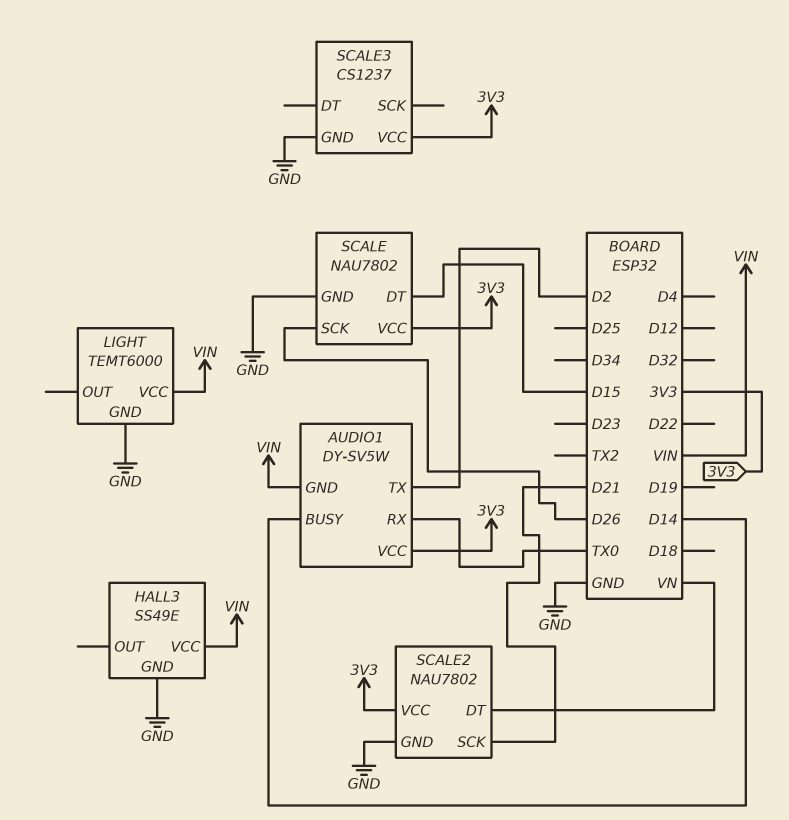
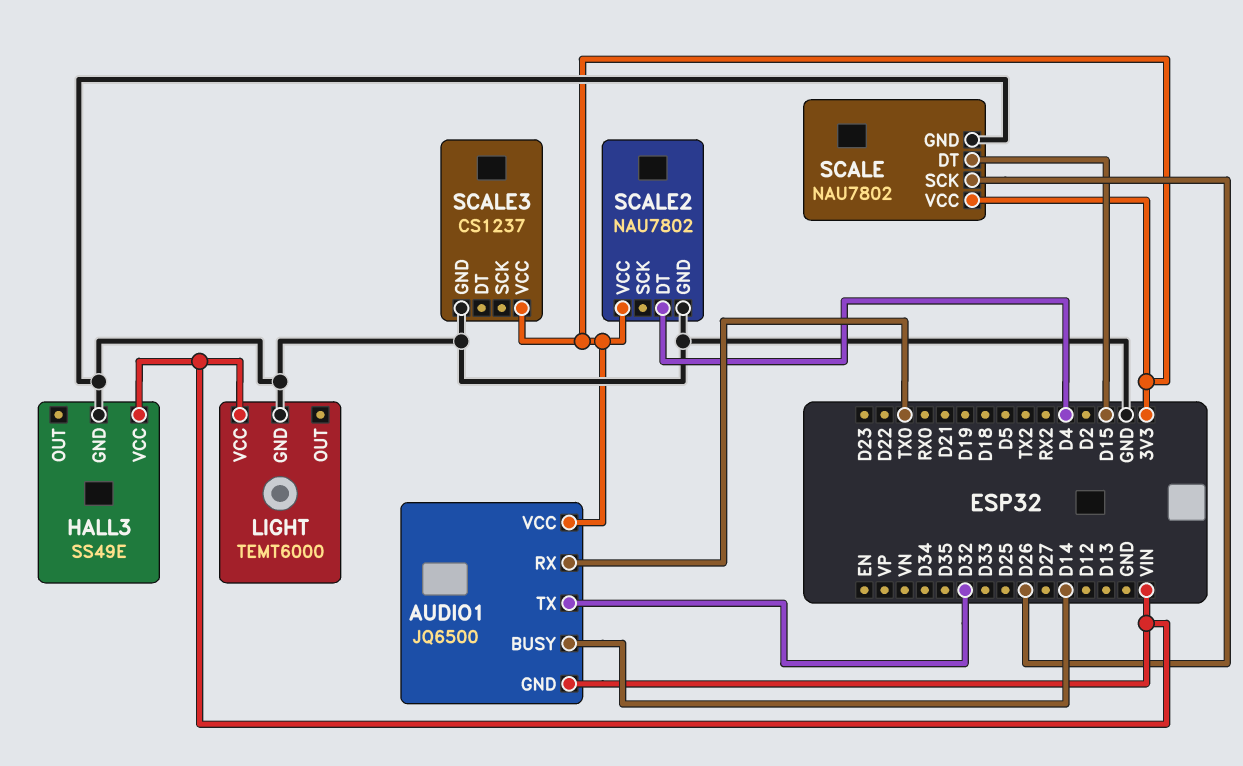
AUDIO1: DY-SV5W -> JQ6500
AUDIO1 pin TX: D2 -> D32
SCALE2 pin DT: VN -> D4
SCALE2 pin SCK: D21 -> none

